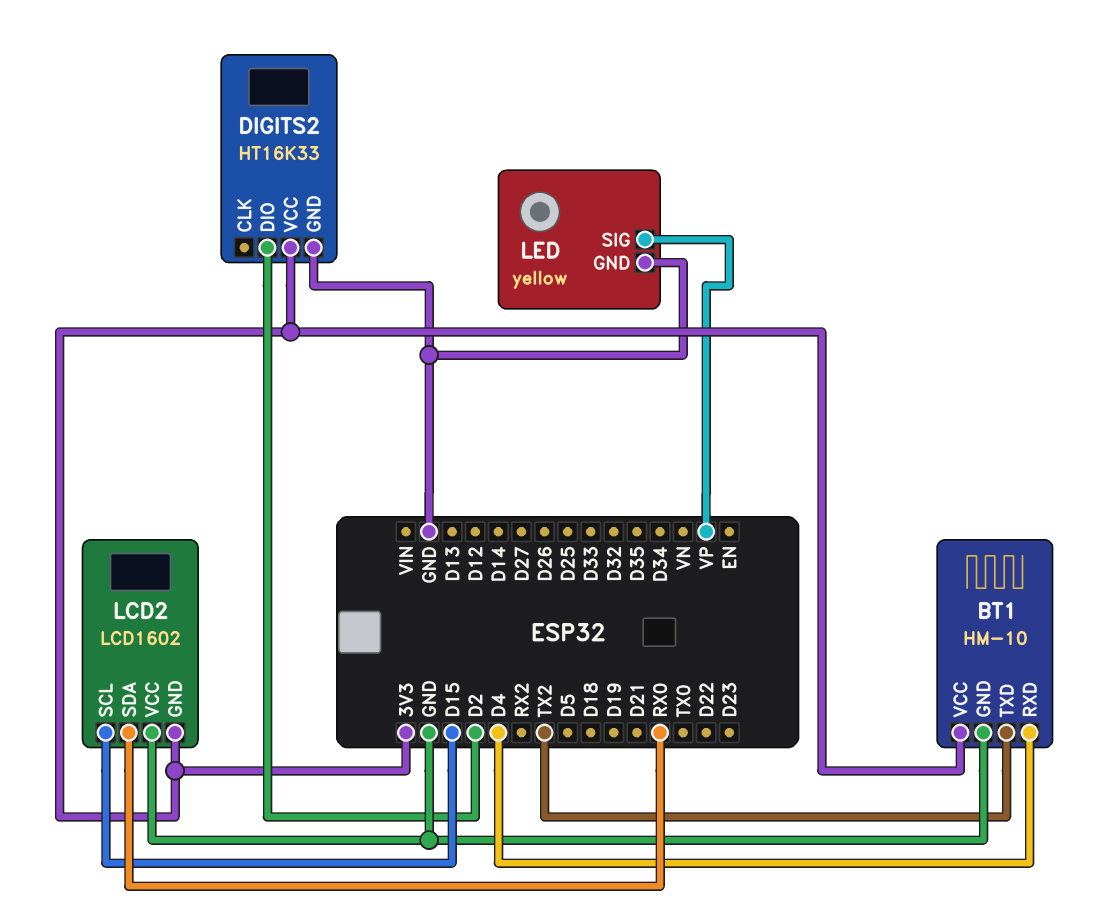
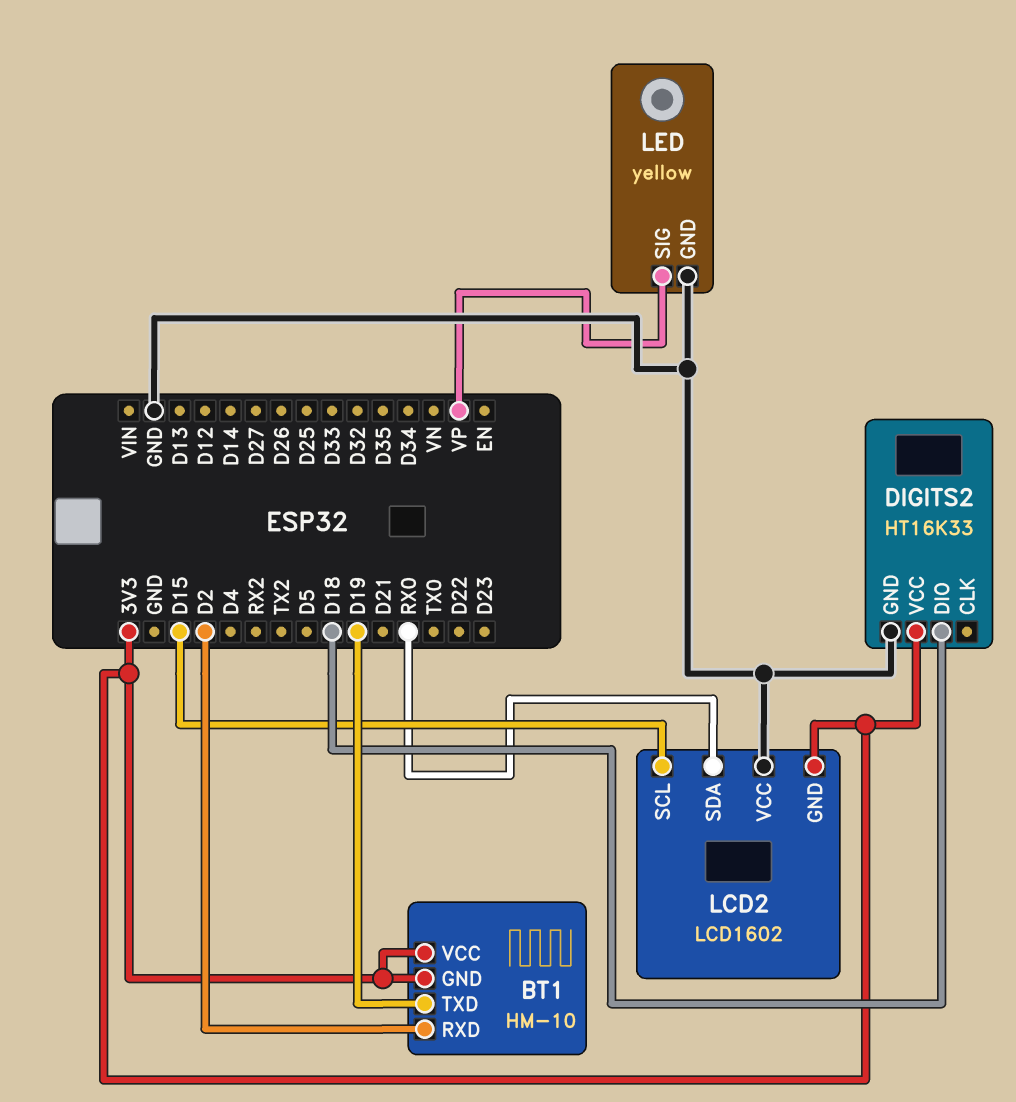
BT1 pin GND: GND -> 3V3
BT1 pin RXD: D4 -> D2
BT1 pin TXD: TX2 -> D19
DIGITS2 pin DIO: D2 -> D18

